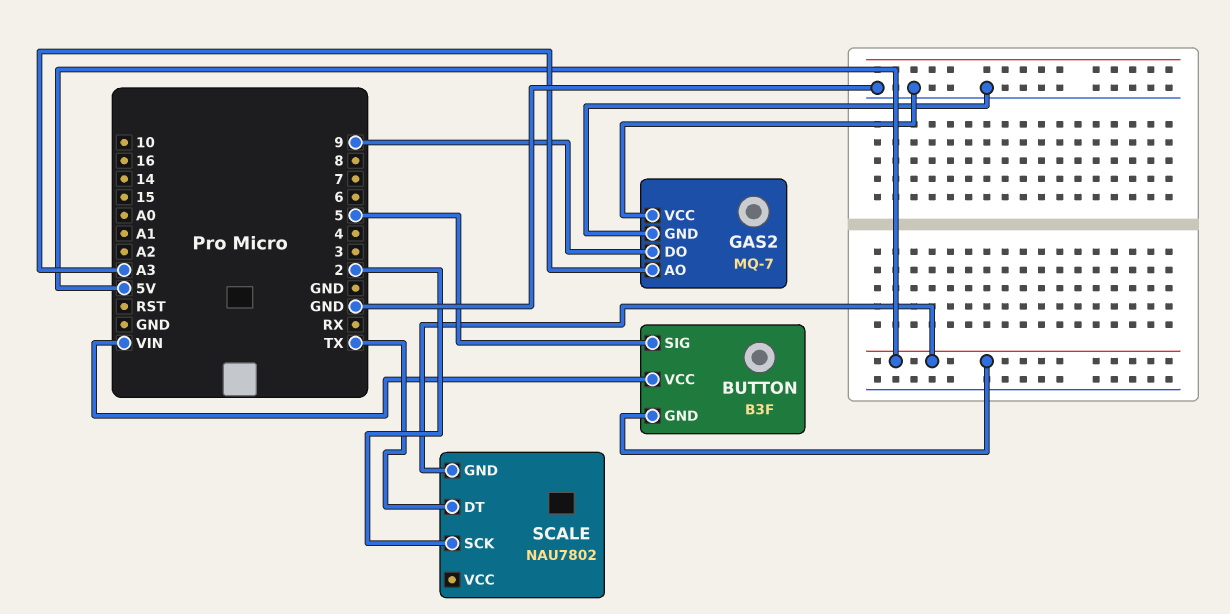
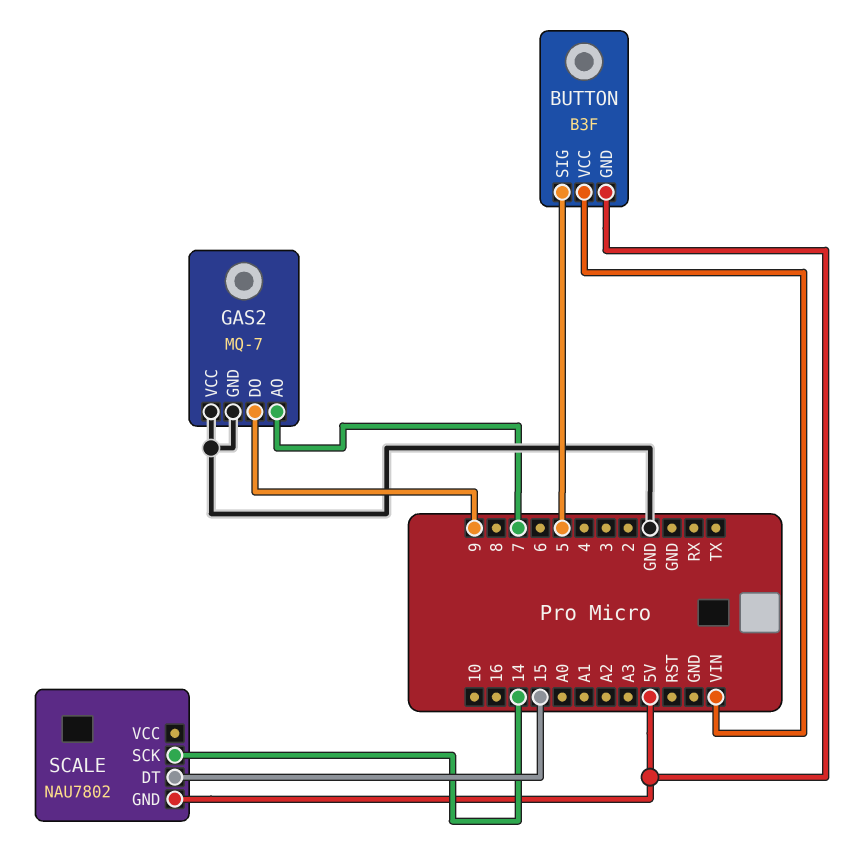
GAS2 pin AO: A3 -> 7
SCALE pin DT: TX -> 15
SCALE pin SCK: 2 -> 14

